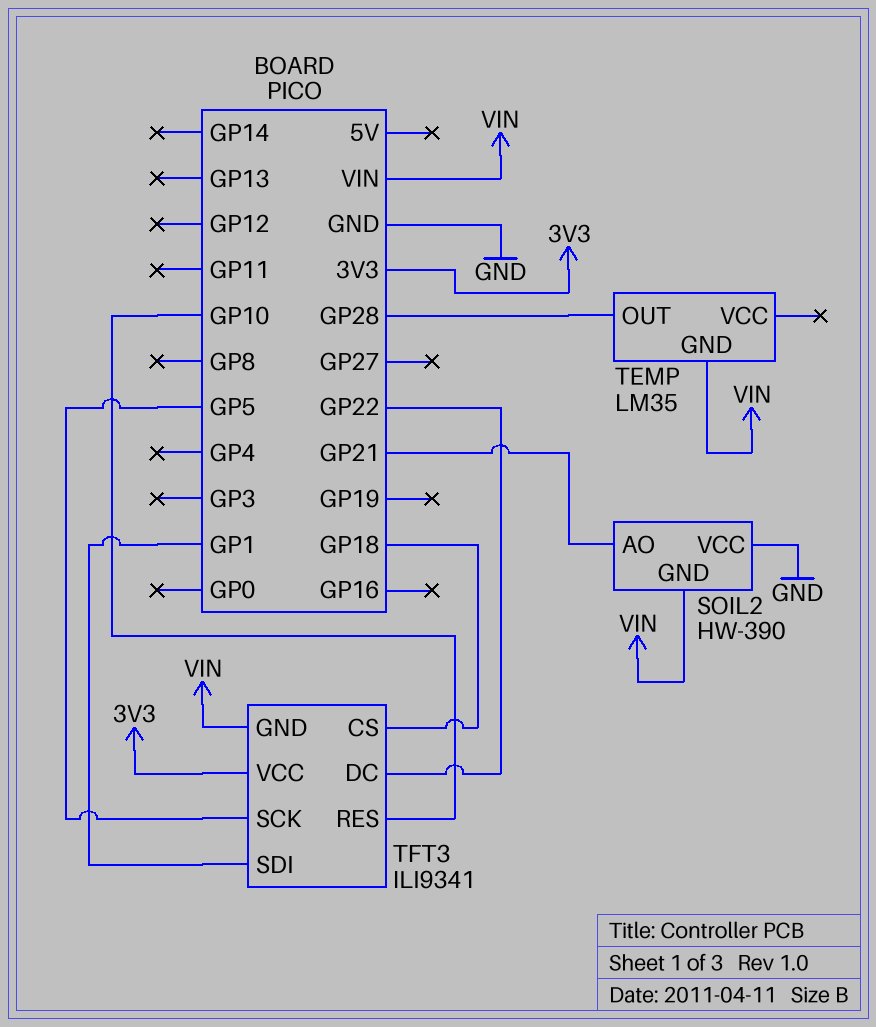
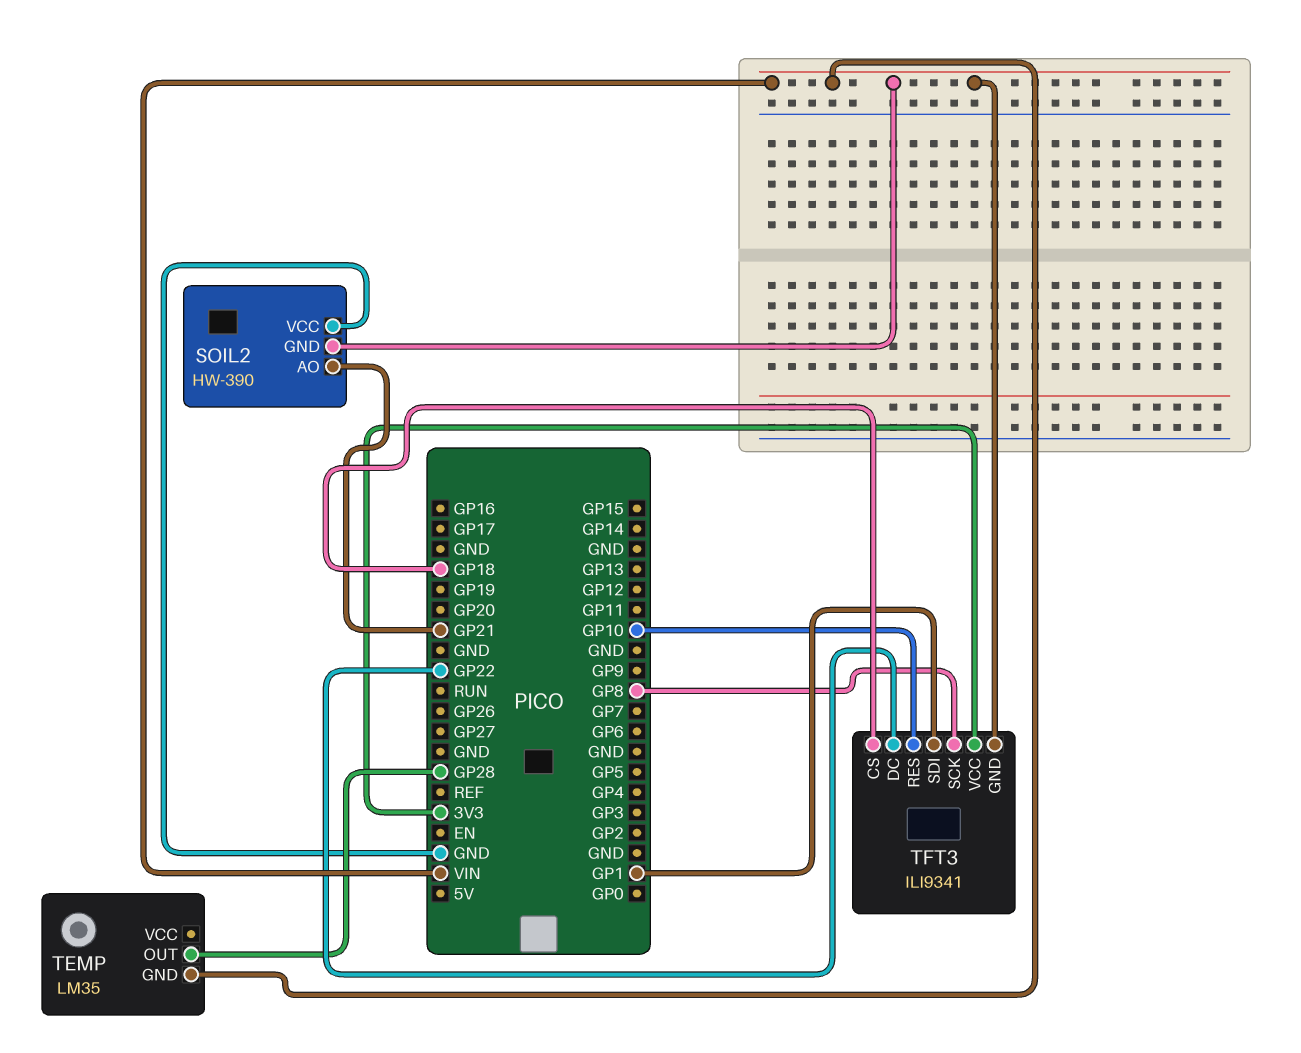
TFT3 pin SCK: GP5 -> GP8

